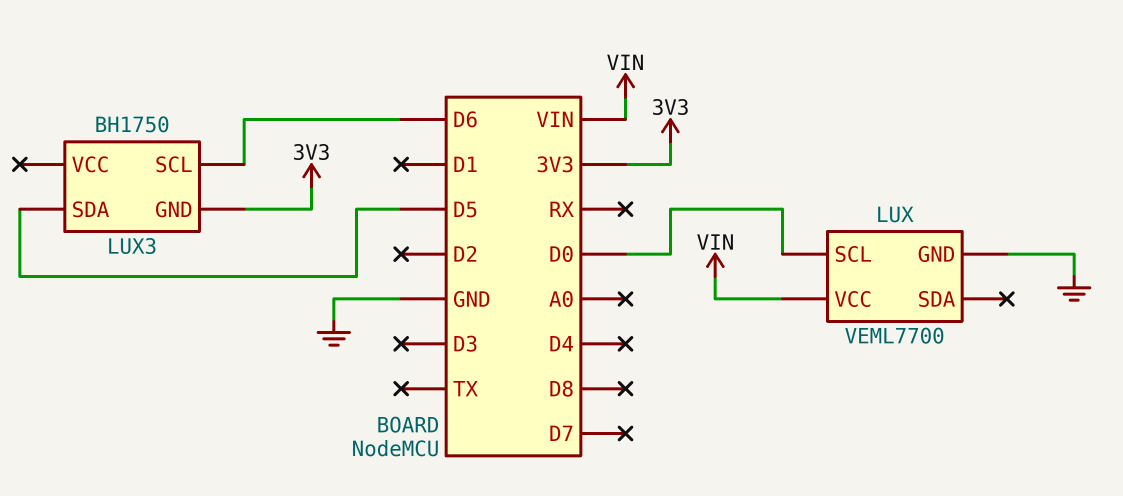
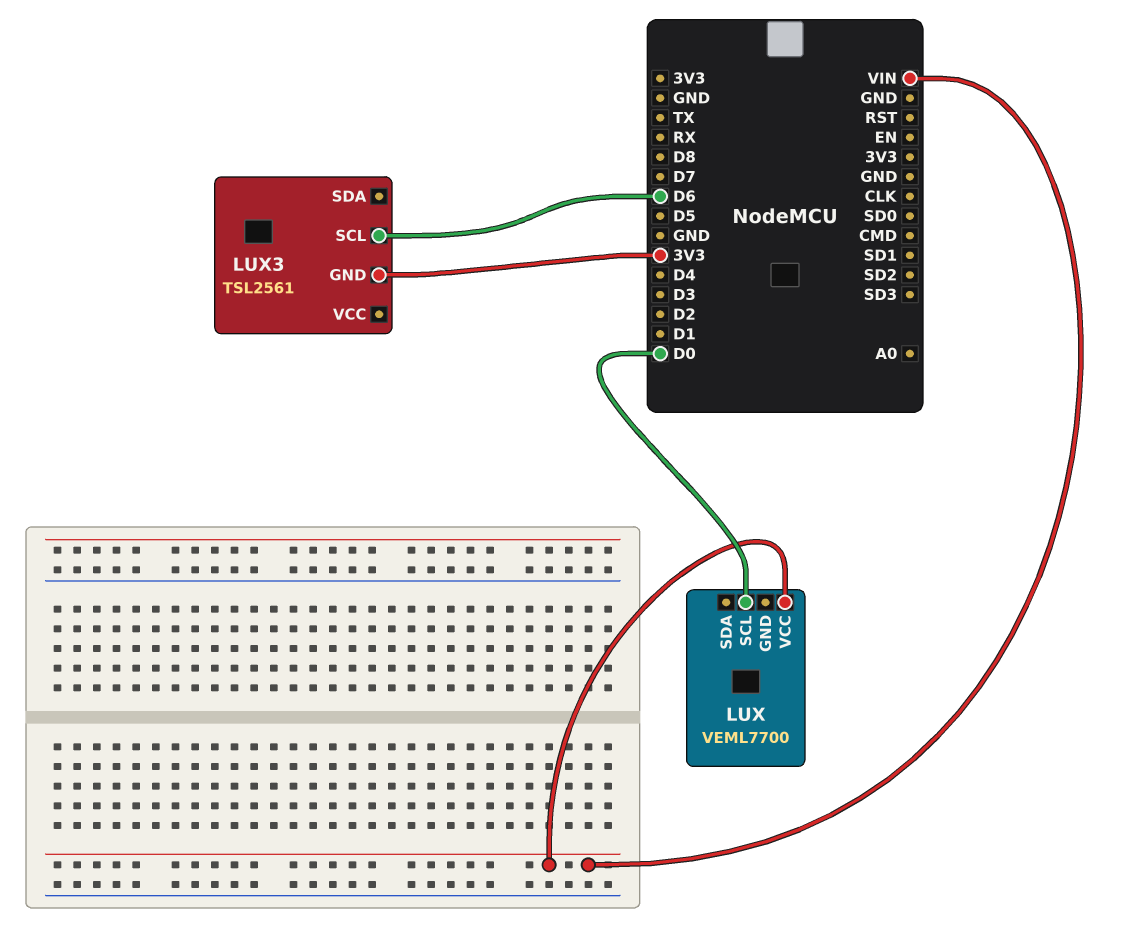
LUX pin GND: GND -> none
LUX3: BH1750 -> TSL2561
LUX3 pin SDA: D5 -> none

